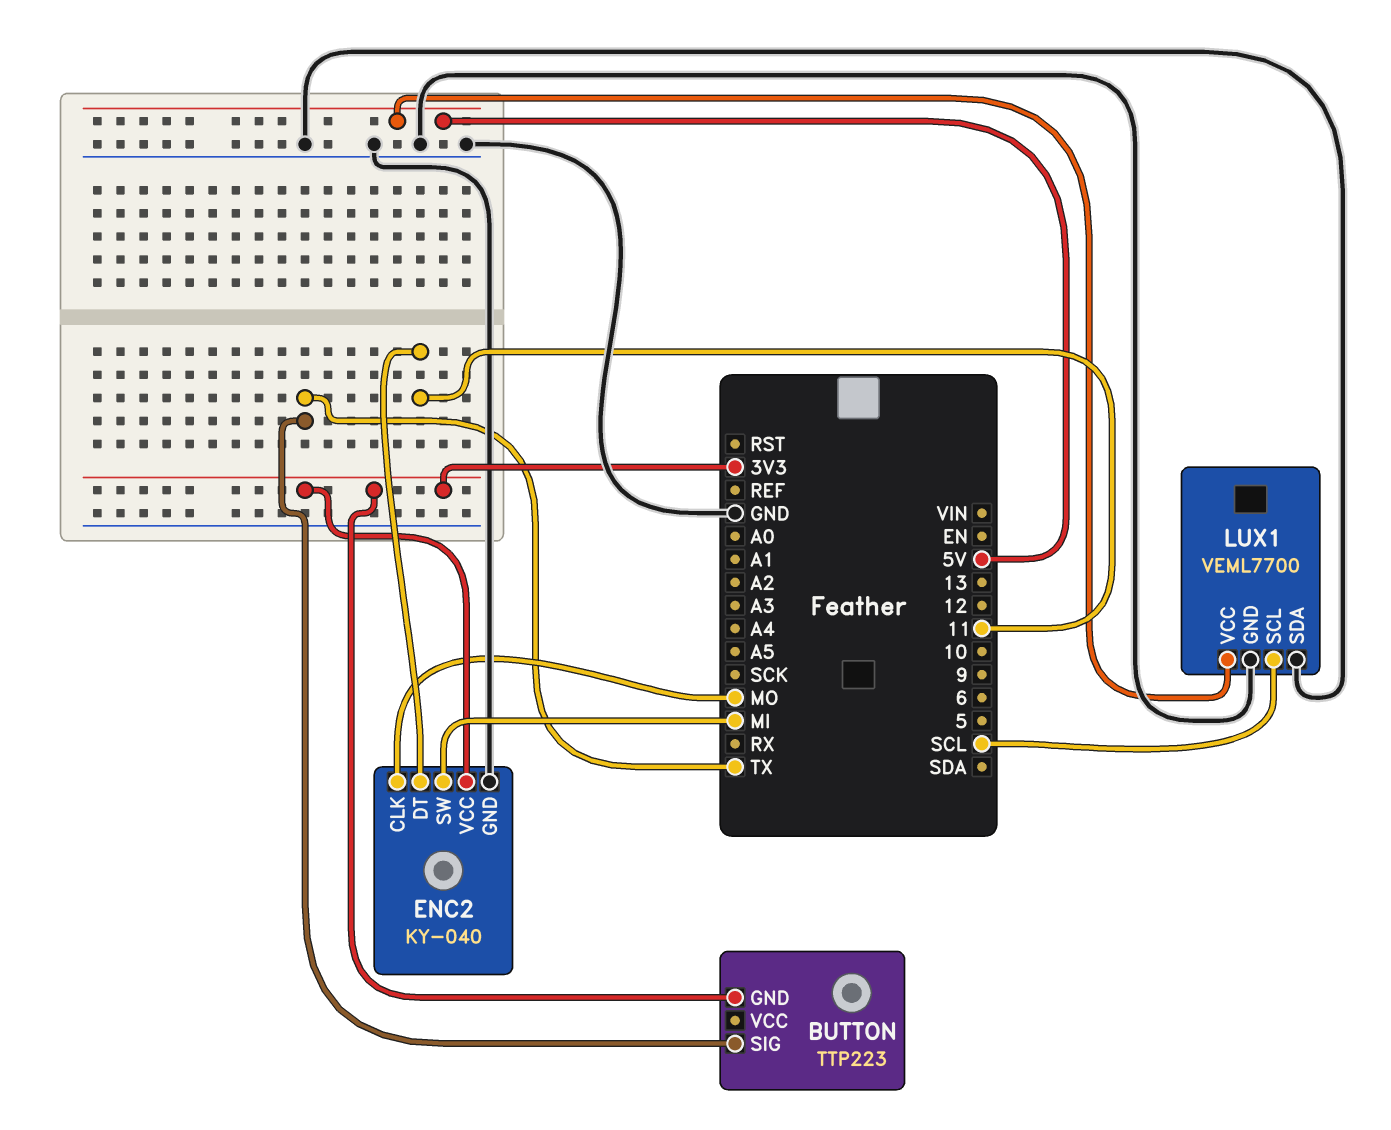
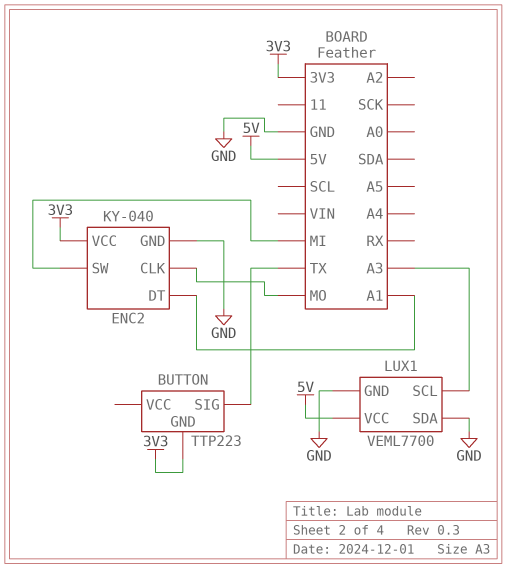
ENC2 pin DT: 11 -> A1
LUX1 pin SCL: SCL -> A3

